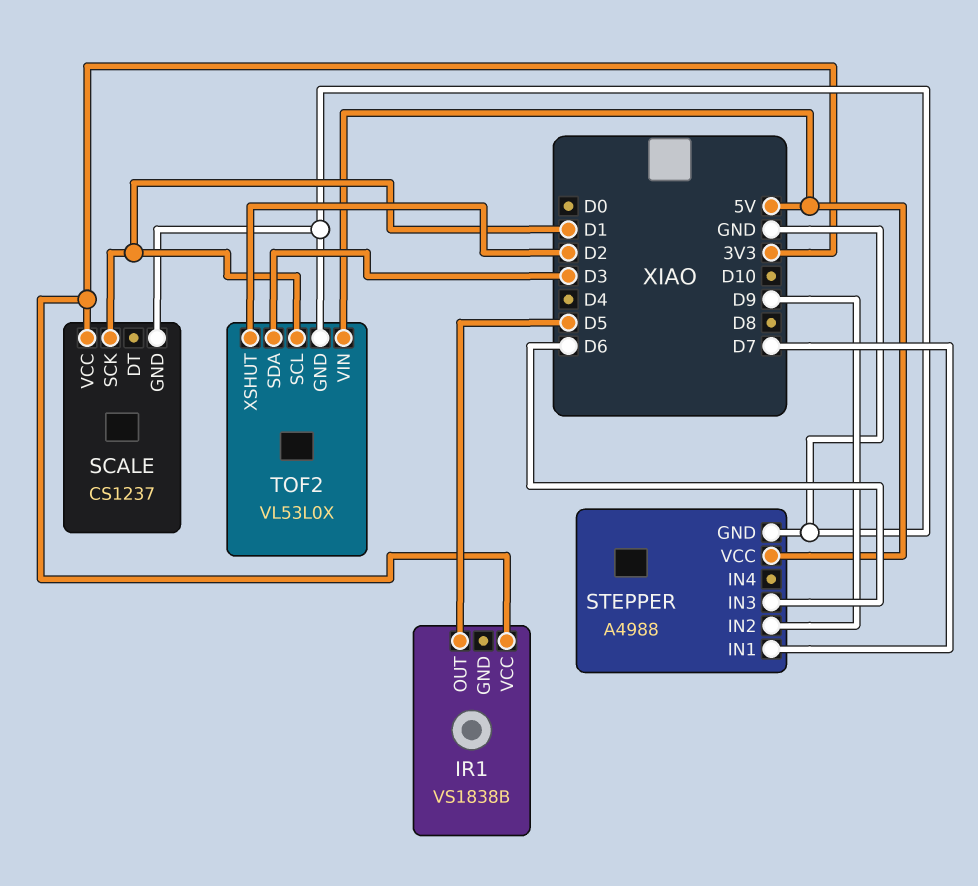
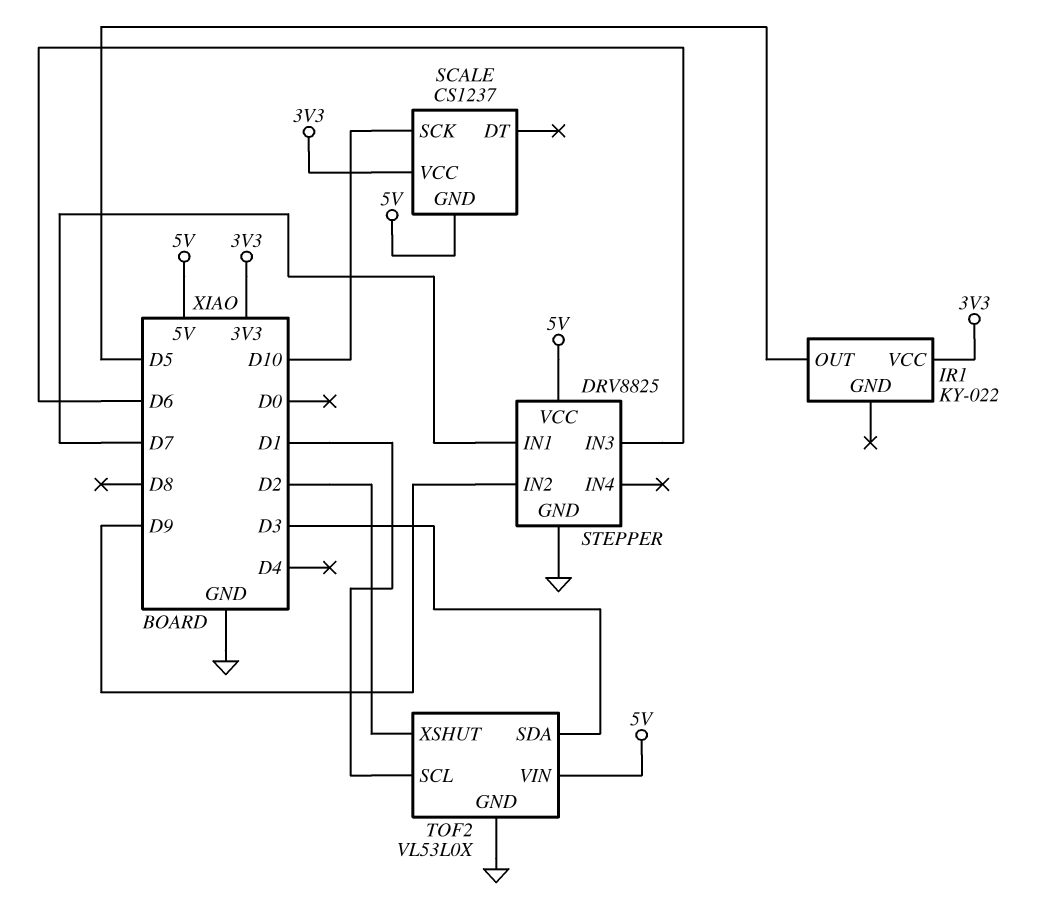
IR1: VS1838B -> KY-022
SCALE pin GND: GND -> 5V
SCALE pin SCK: D1 -> D10
STEPPER: A4988 -> DRV8825

